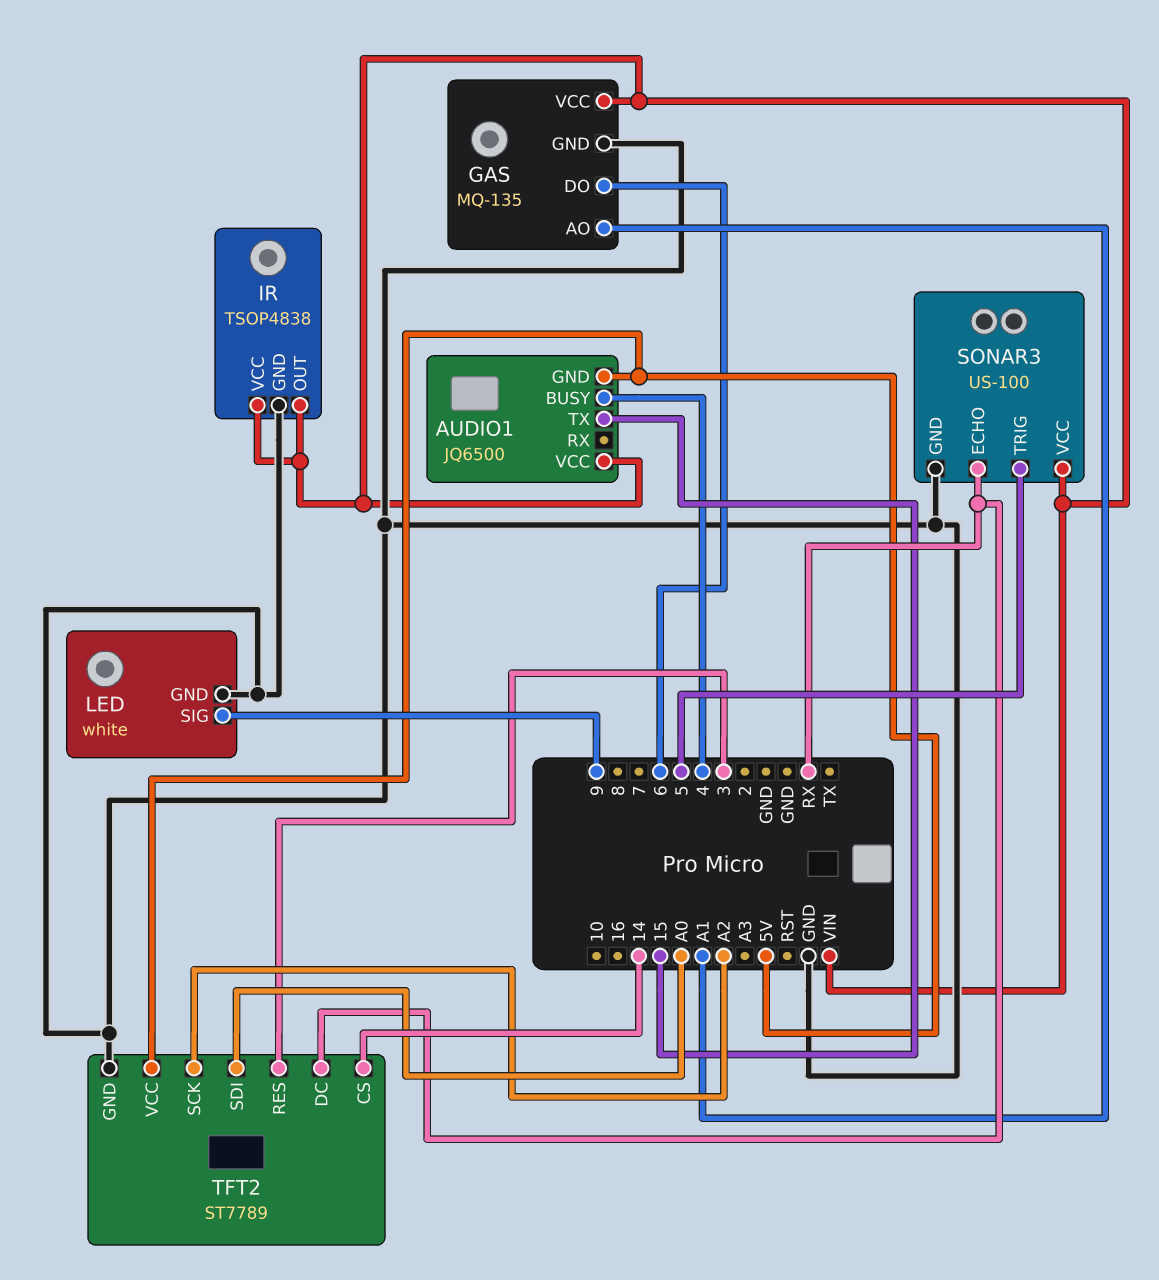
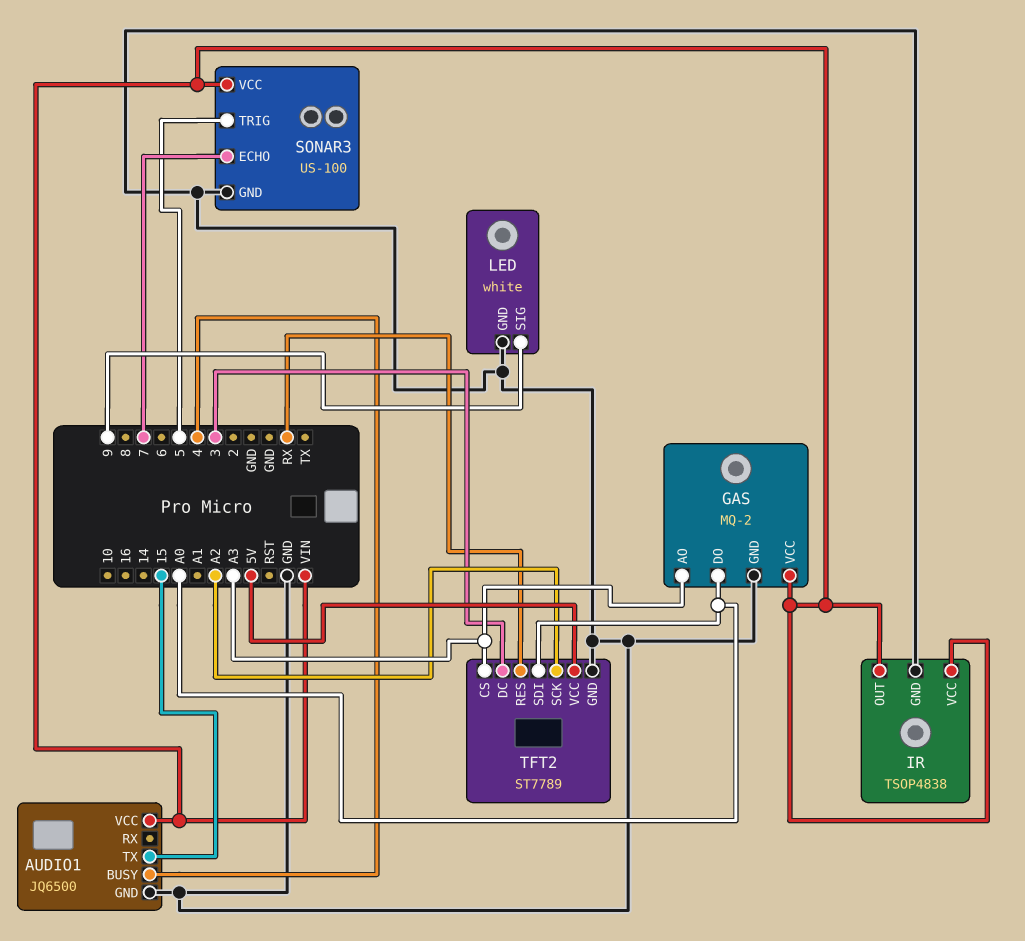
AUDIO1 pin GND: 5V -> GND
GAS: MQ-135 -> MQ-2
GAS pin AO: A1 -> A3
GAS pin DO: 6 -> A0
SONAR3 pin ECHO: RX -> 7
TFT2 pin CS: 14 -> A3
TFT2 pin DC: RX -> 3
TFT2 pin RES: 3 -> RX

